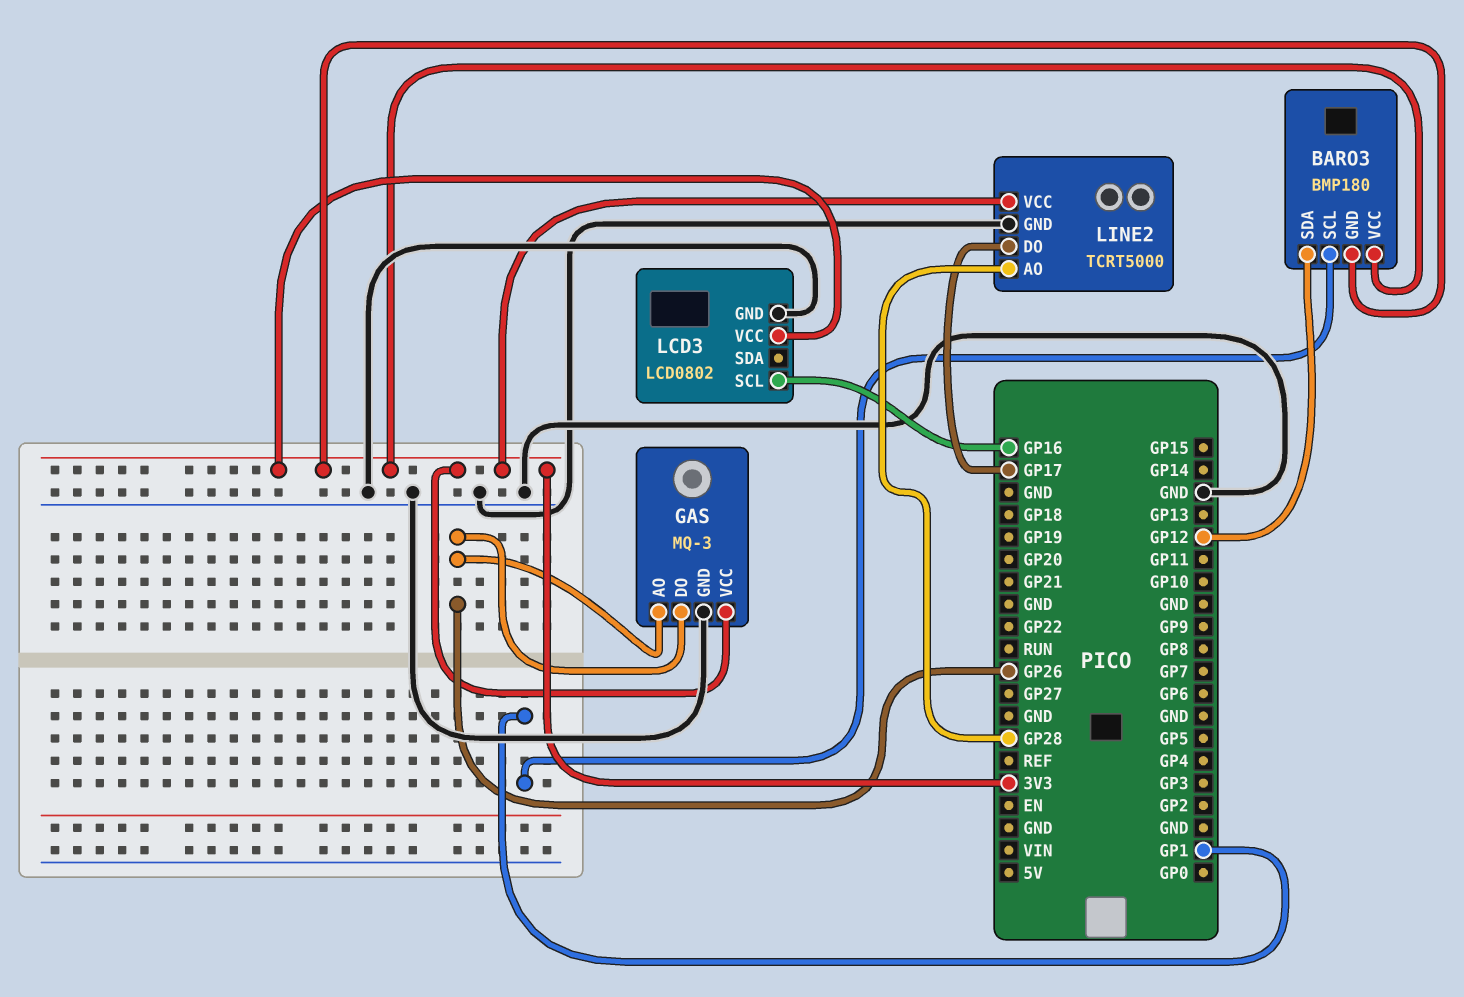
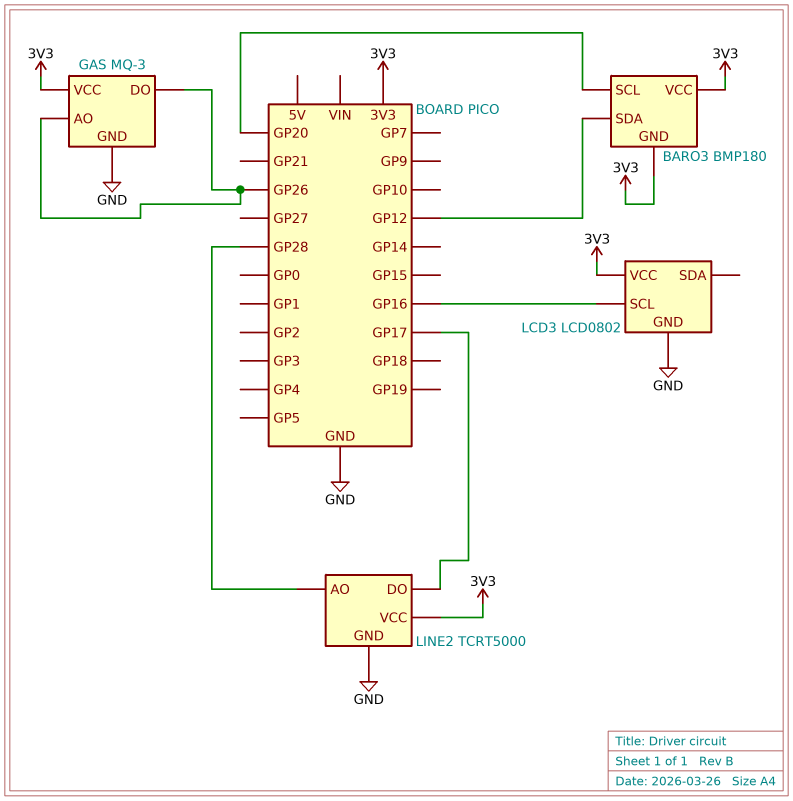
BARO3 pin SCL: GP1 -> GP20

